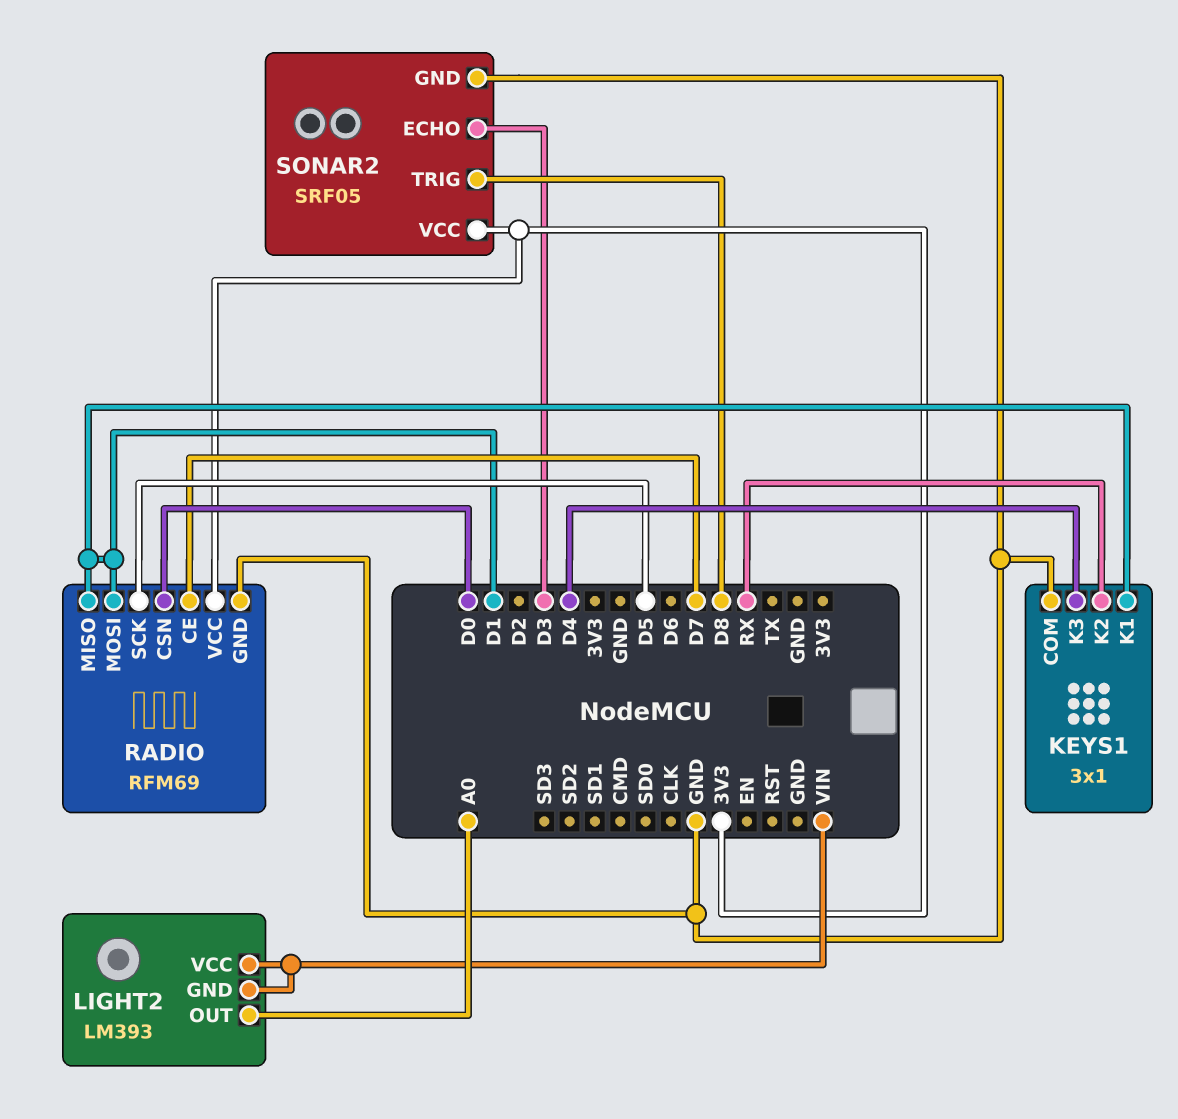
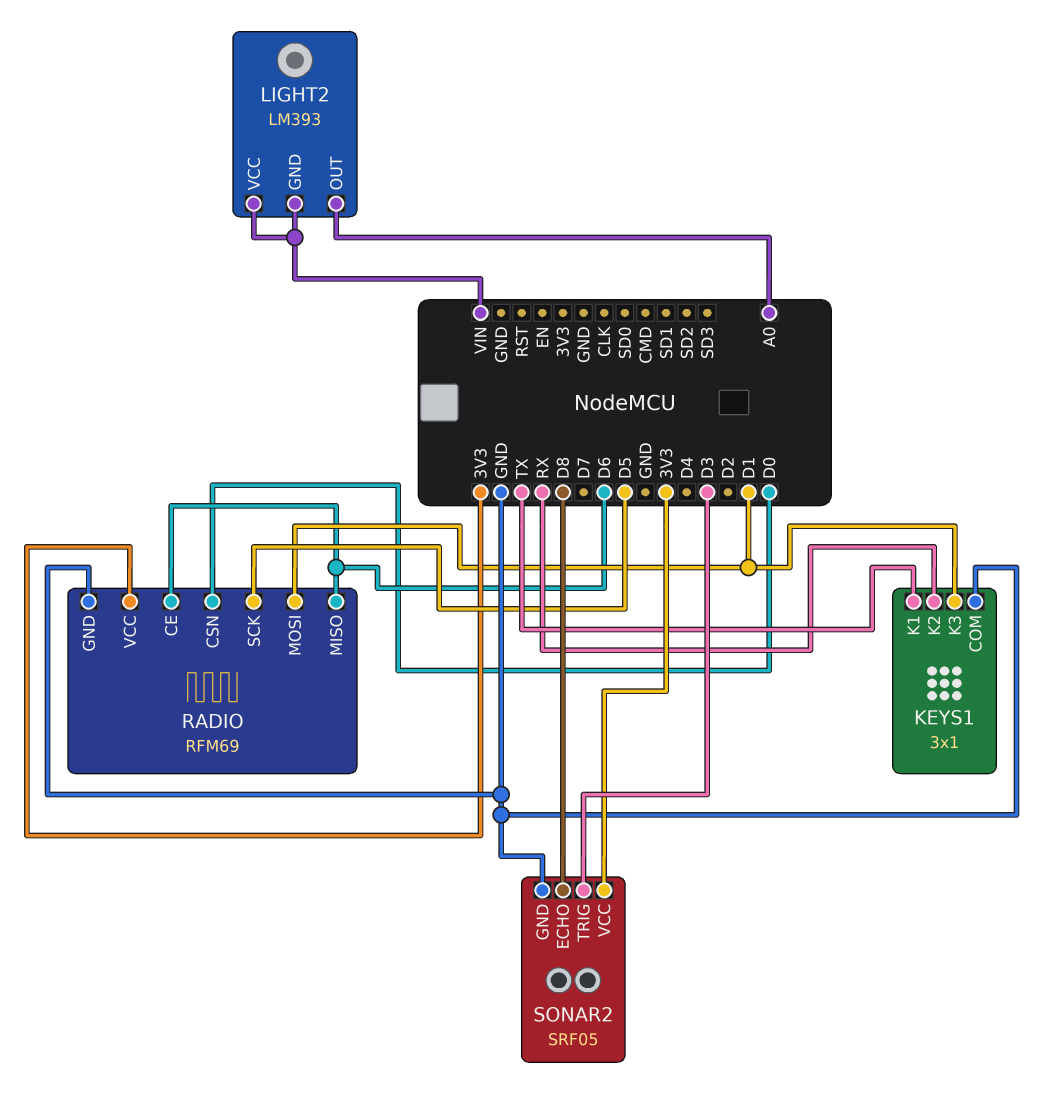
KEYS1 pin K1: D1 -> TX
KEYS1 pin K3: D4 -> D1
RADIO pin CE: D7 -> D6
RADIO pin MISO: D1 -> D6
SONAR2 pin ECHO: D3 -> D8
SONAR2 pin TRIG: D8 -> D3

